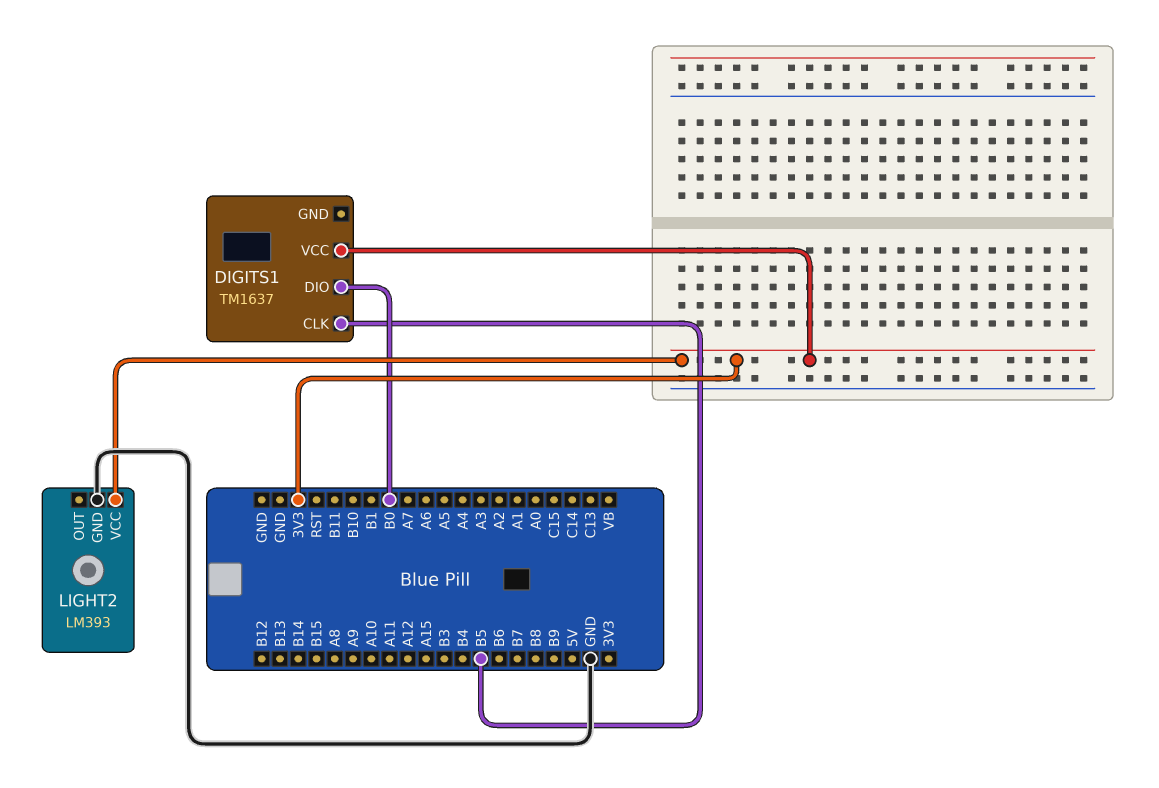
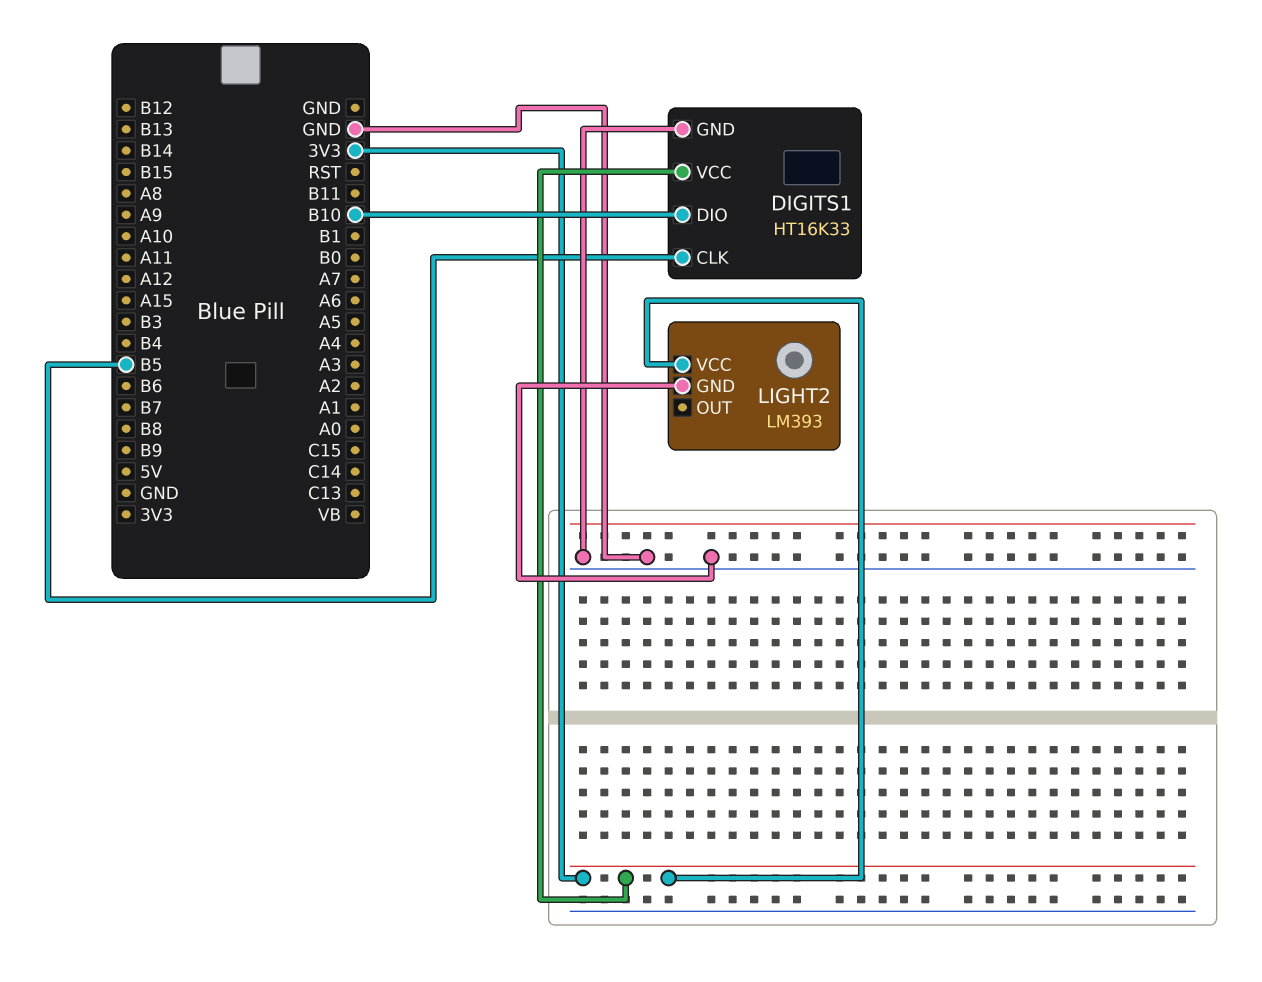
DIGITS1: TM1637 -> HT16K33
DIGITS1 pin DIO: B0 -> B10
DIGITS1 pin GND: none -> GND

